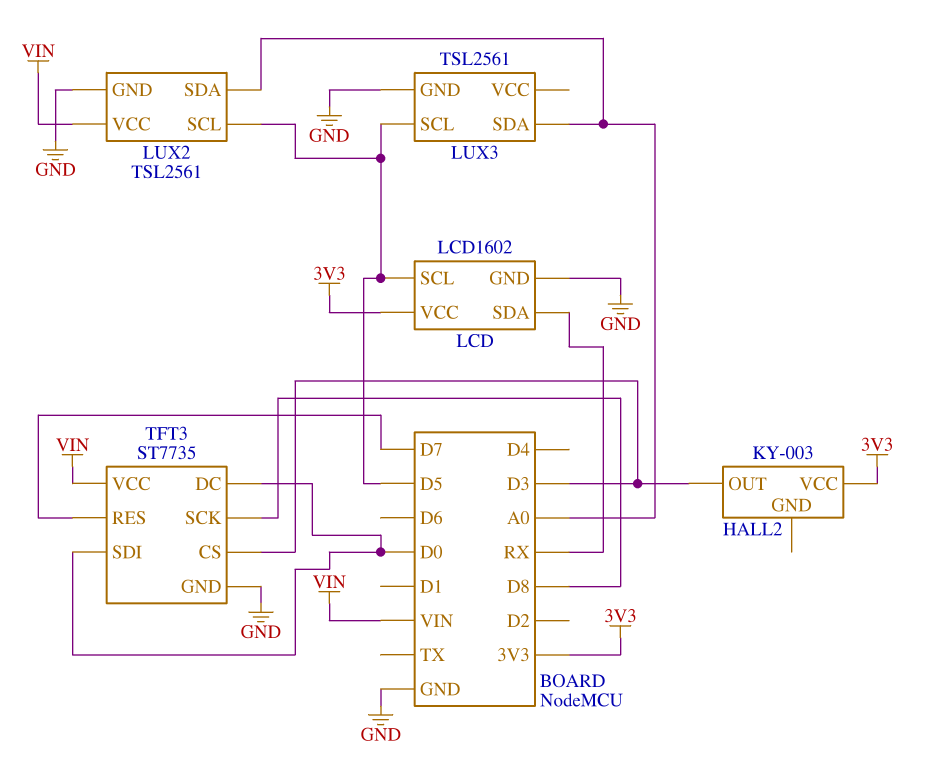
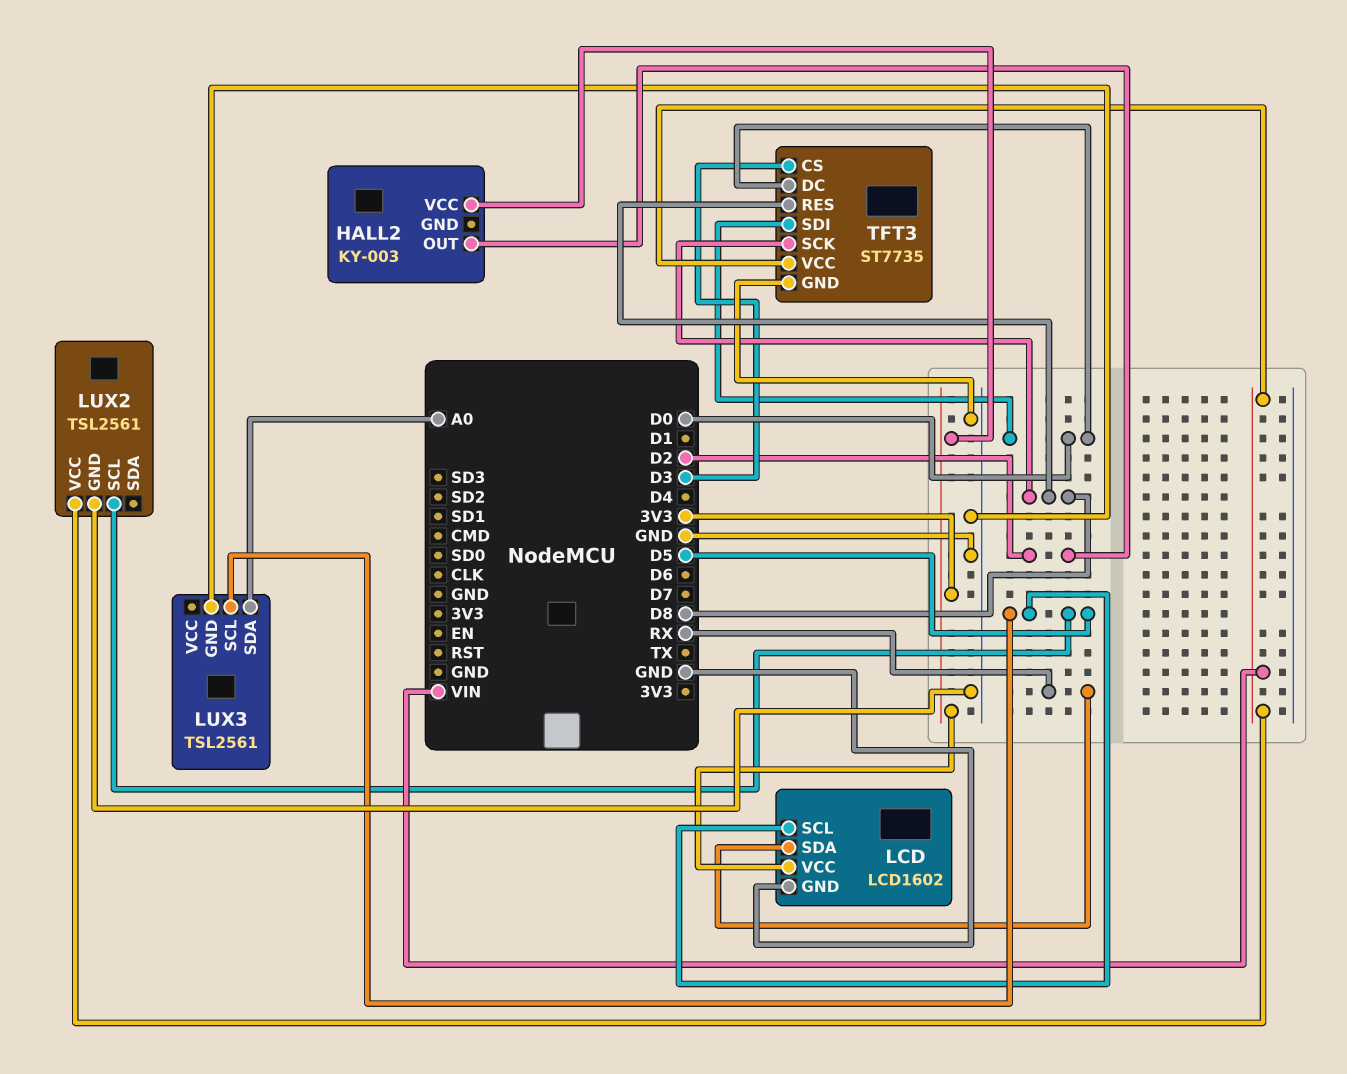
HALL2 pin OUT: D3 -> D2
LUX2 pin SDA: A0 -> none
TFT3 pin RES: D7 -> D8

